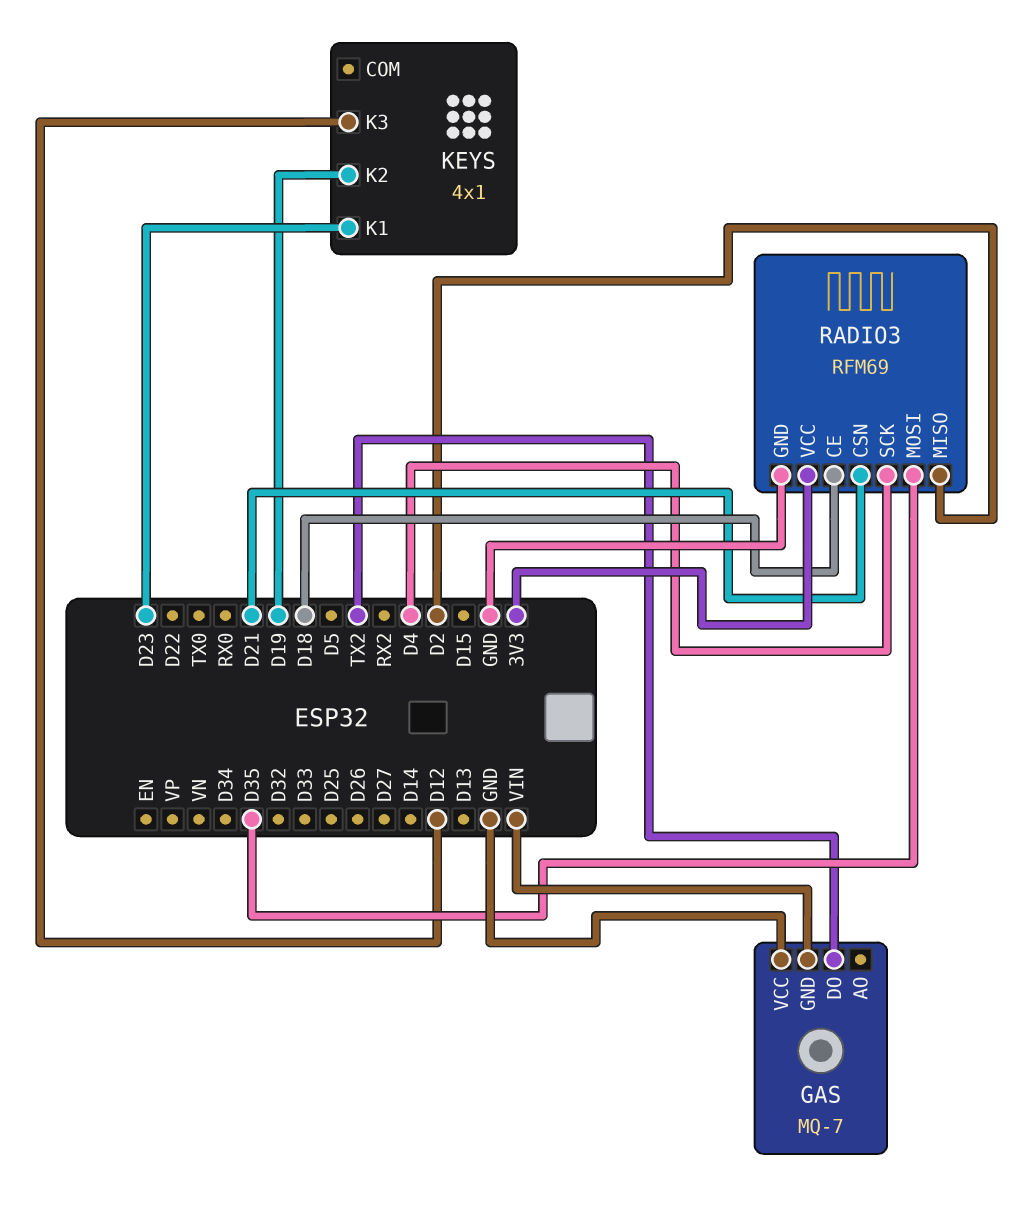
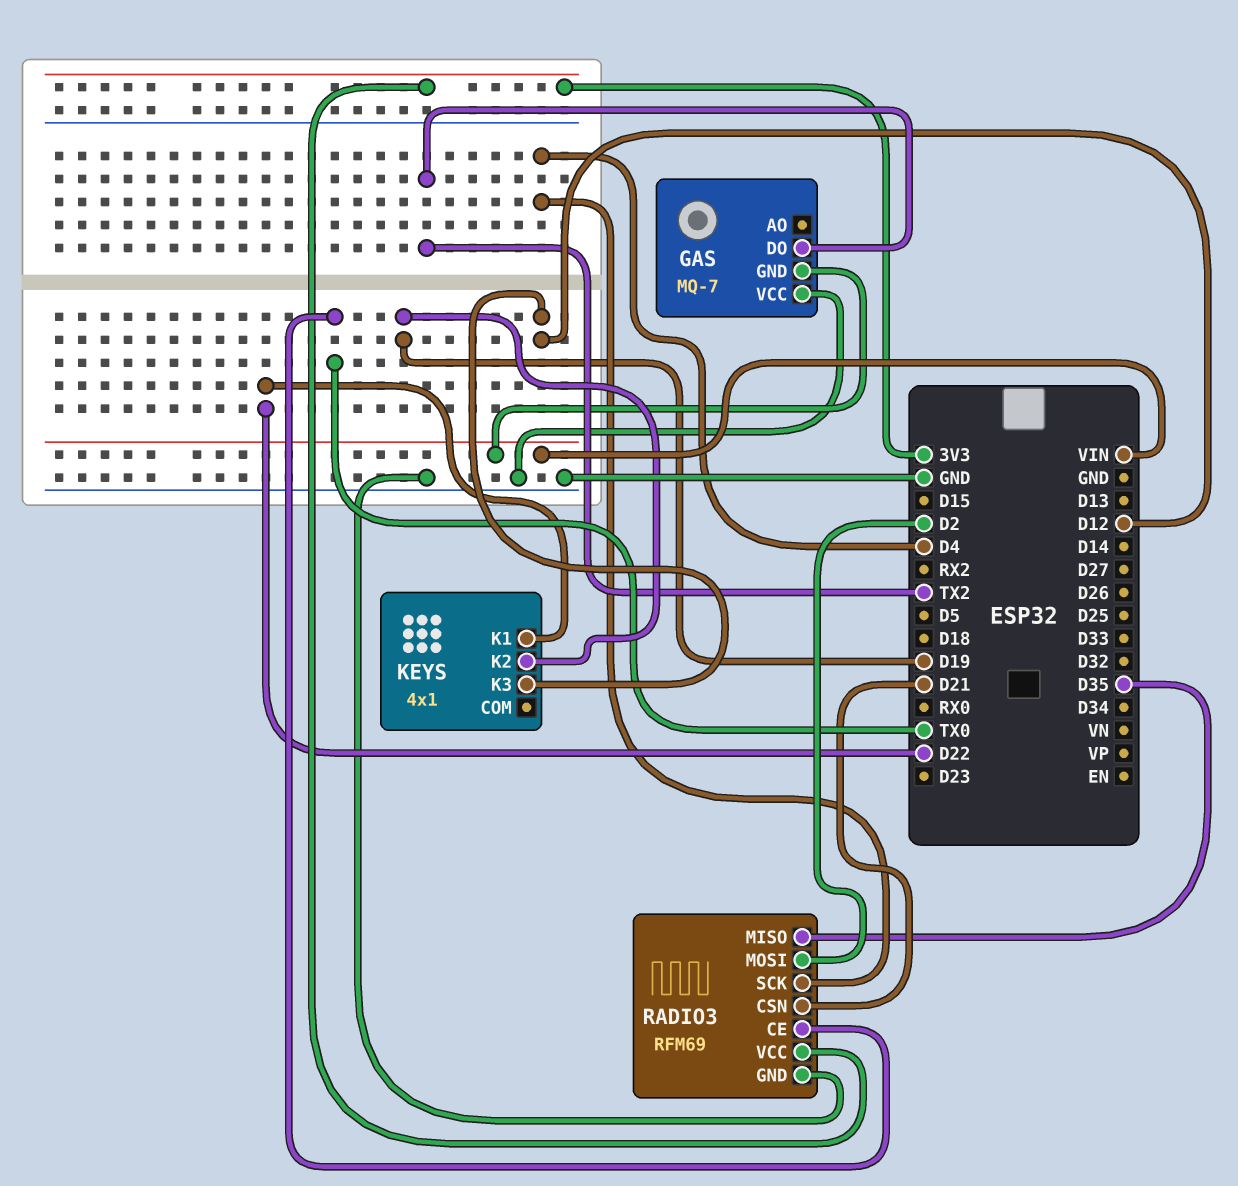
KEYS pin K1: D23 -> D22
RADIO3 pin CE: D18 -> TX0
RADIO3 pin MISO: D2 -> D35
RADIO3 pin MOSI: D35 -> D2

